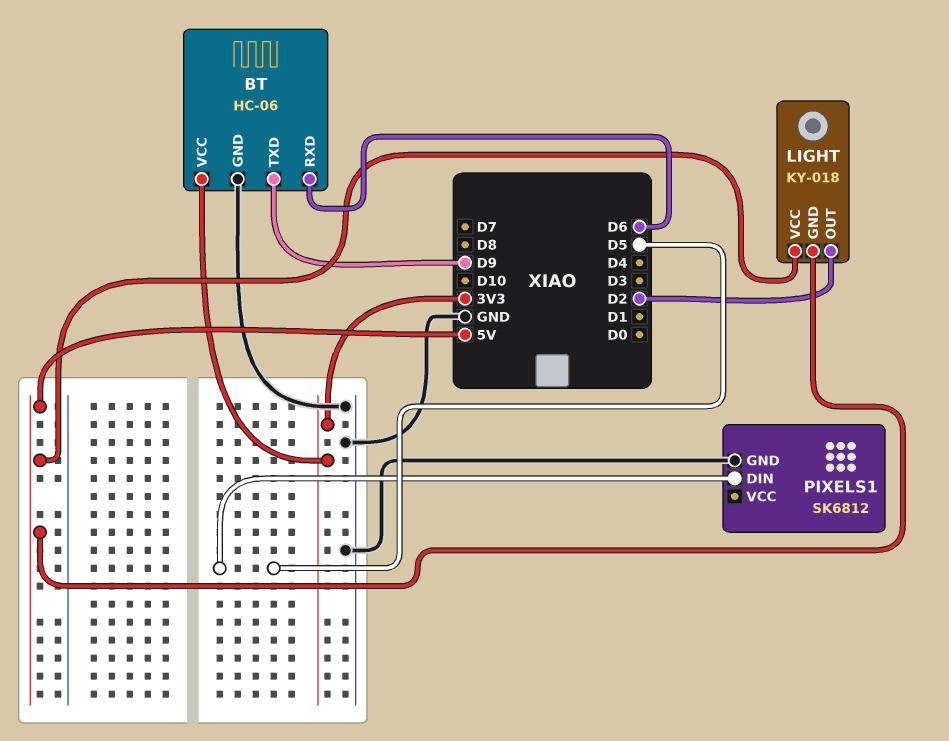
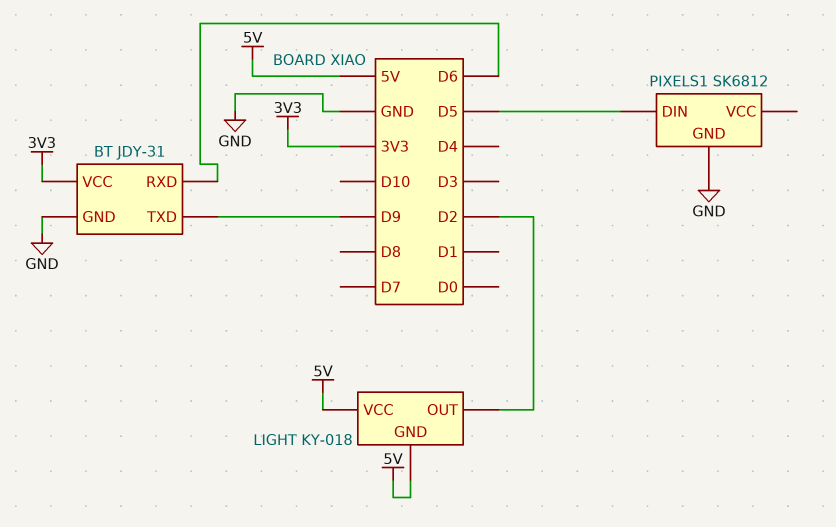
BT: HC-06 -> JDY-31

